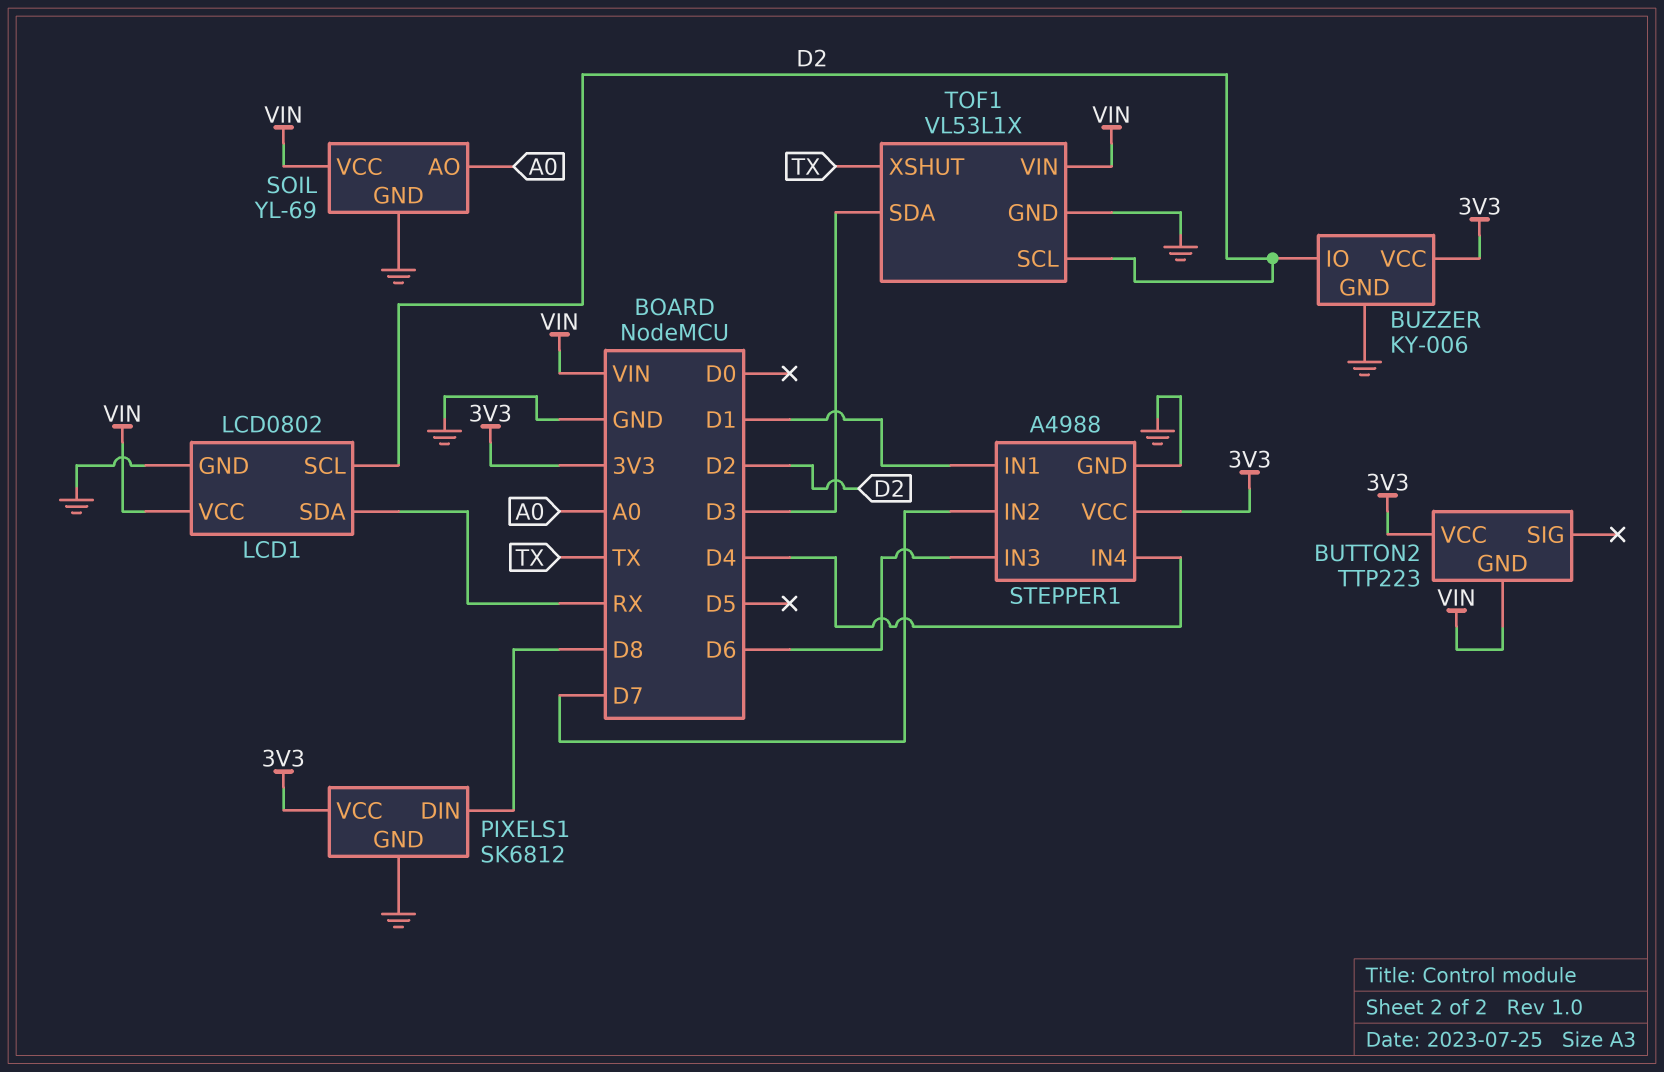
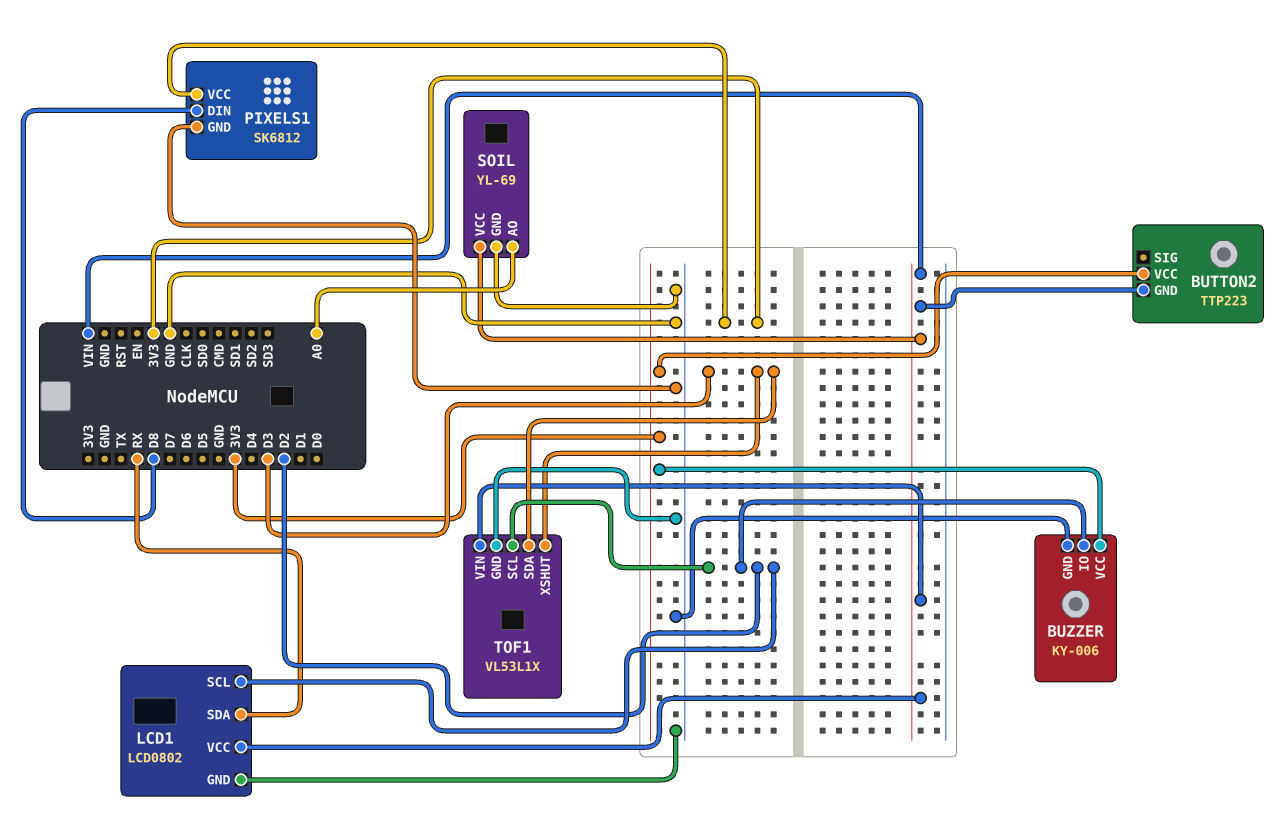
STEPPER1: A4988 -> none
STEPPER1 pin GND: GND -> none
STEPPER1 pin IN1: D1 -> none
STEPPER1 pin IN2: D7 -> none
STEPPER1 pin IN3: D6 -> none
STEPPER1 pin IN4: D4 -> none
STEPPER1 pin VCC: 3V3 -> none
TOF1 pin XSHUT: TX -> D3

